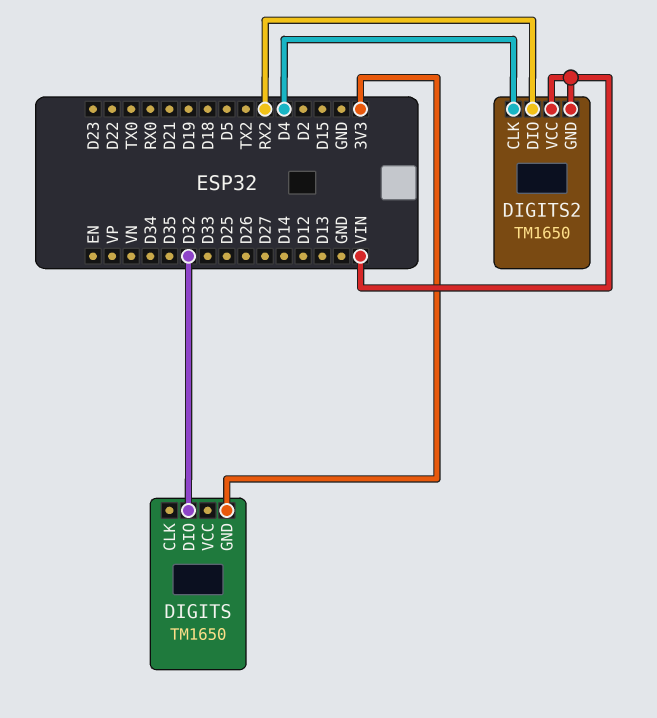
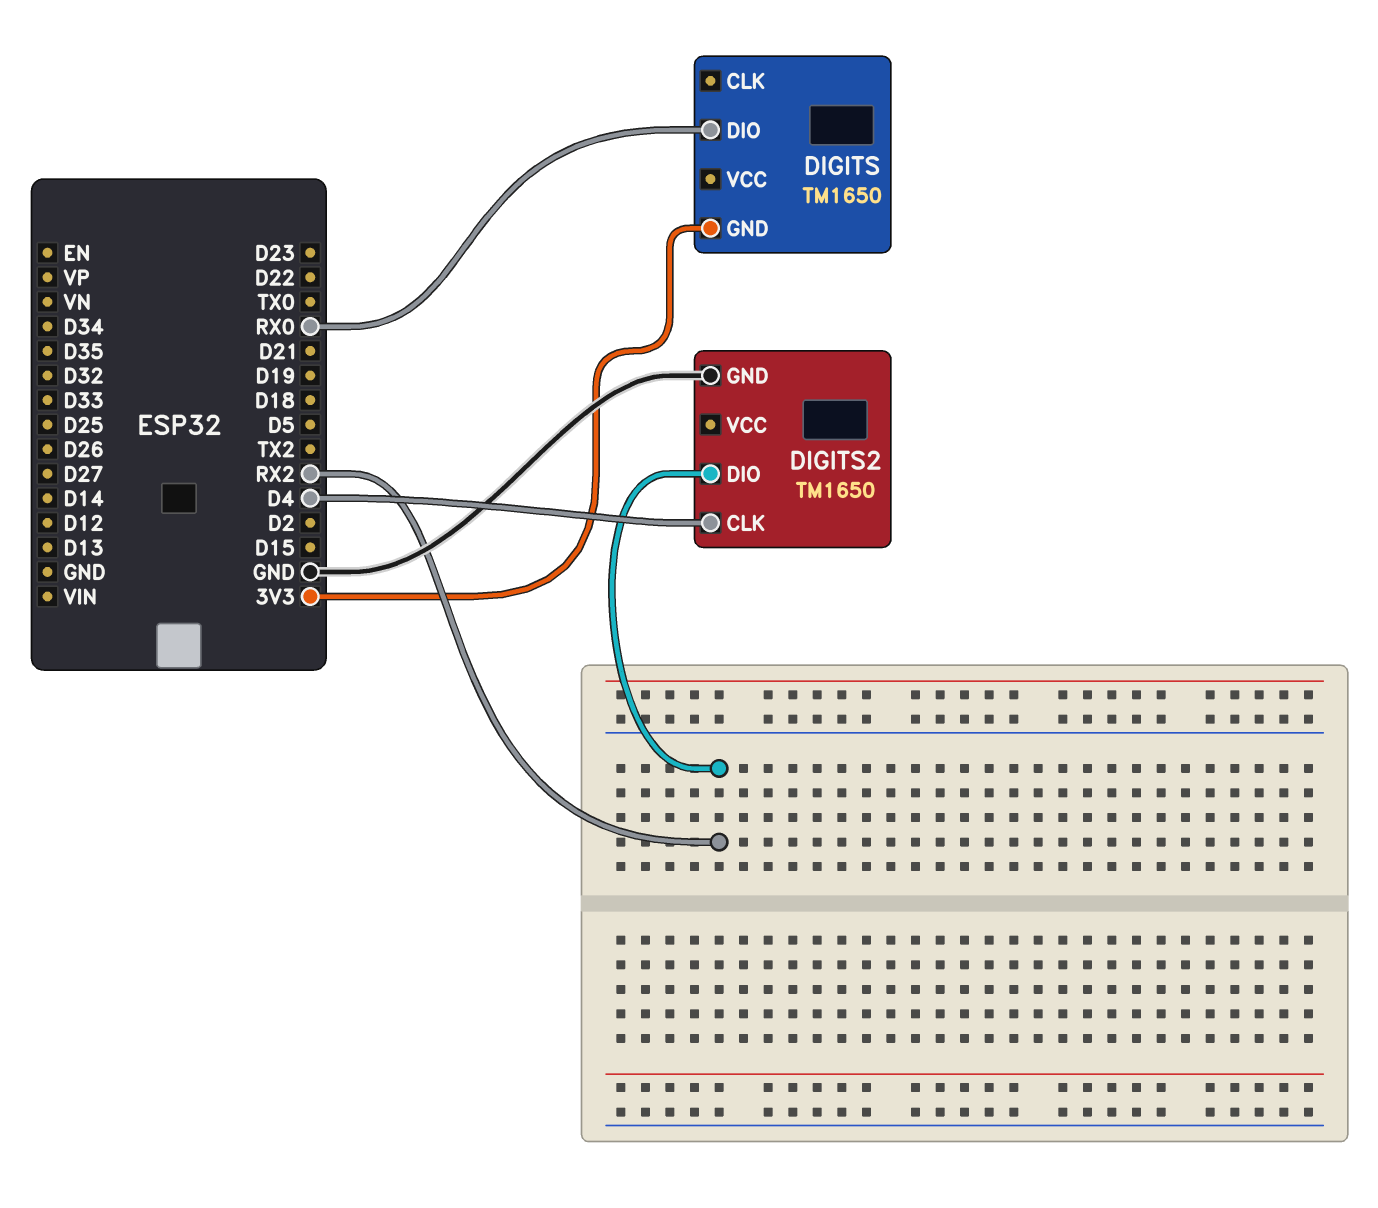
DIGITS pin DIO: D32 -> RX0
DIGITS2 pin GND: VIN -> GND
DIGITS2 pin VCC: VIN -> none

